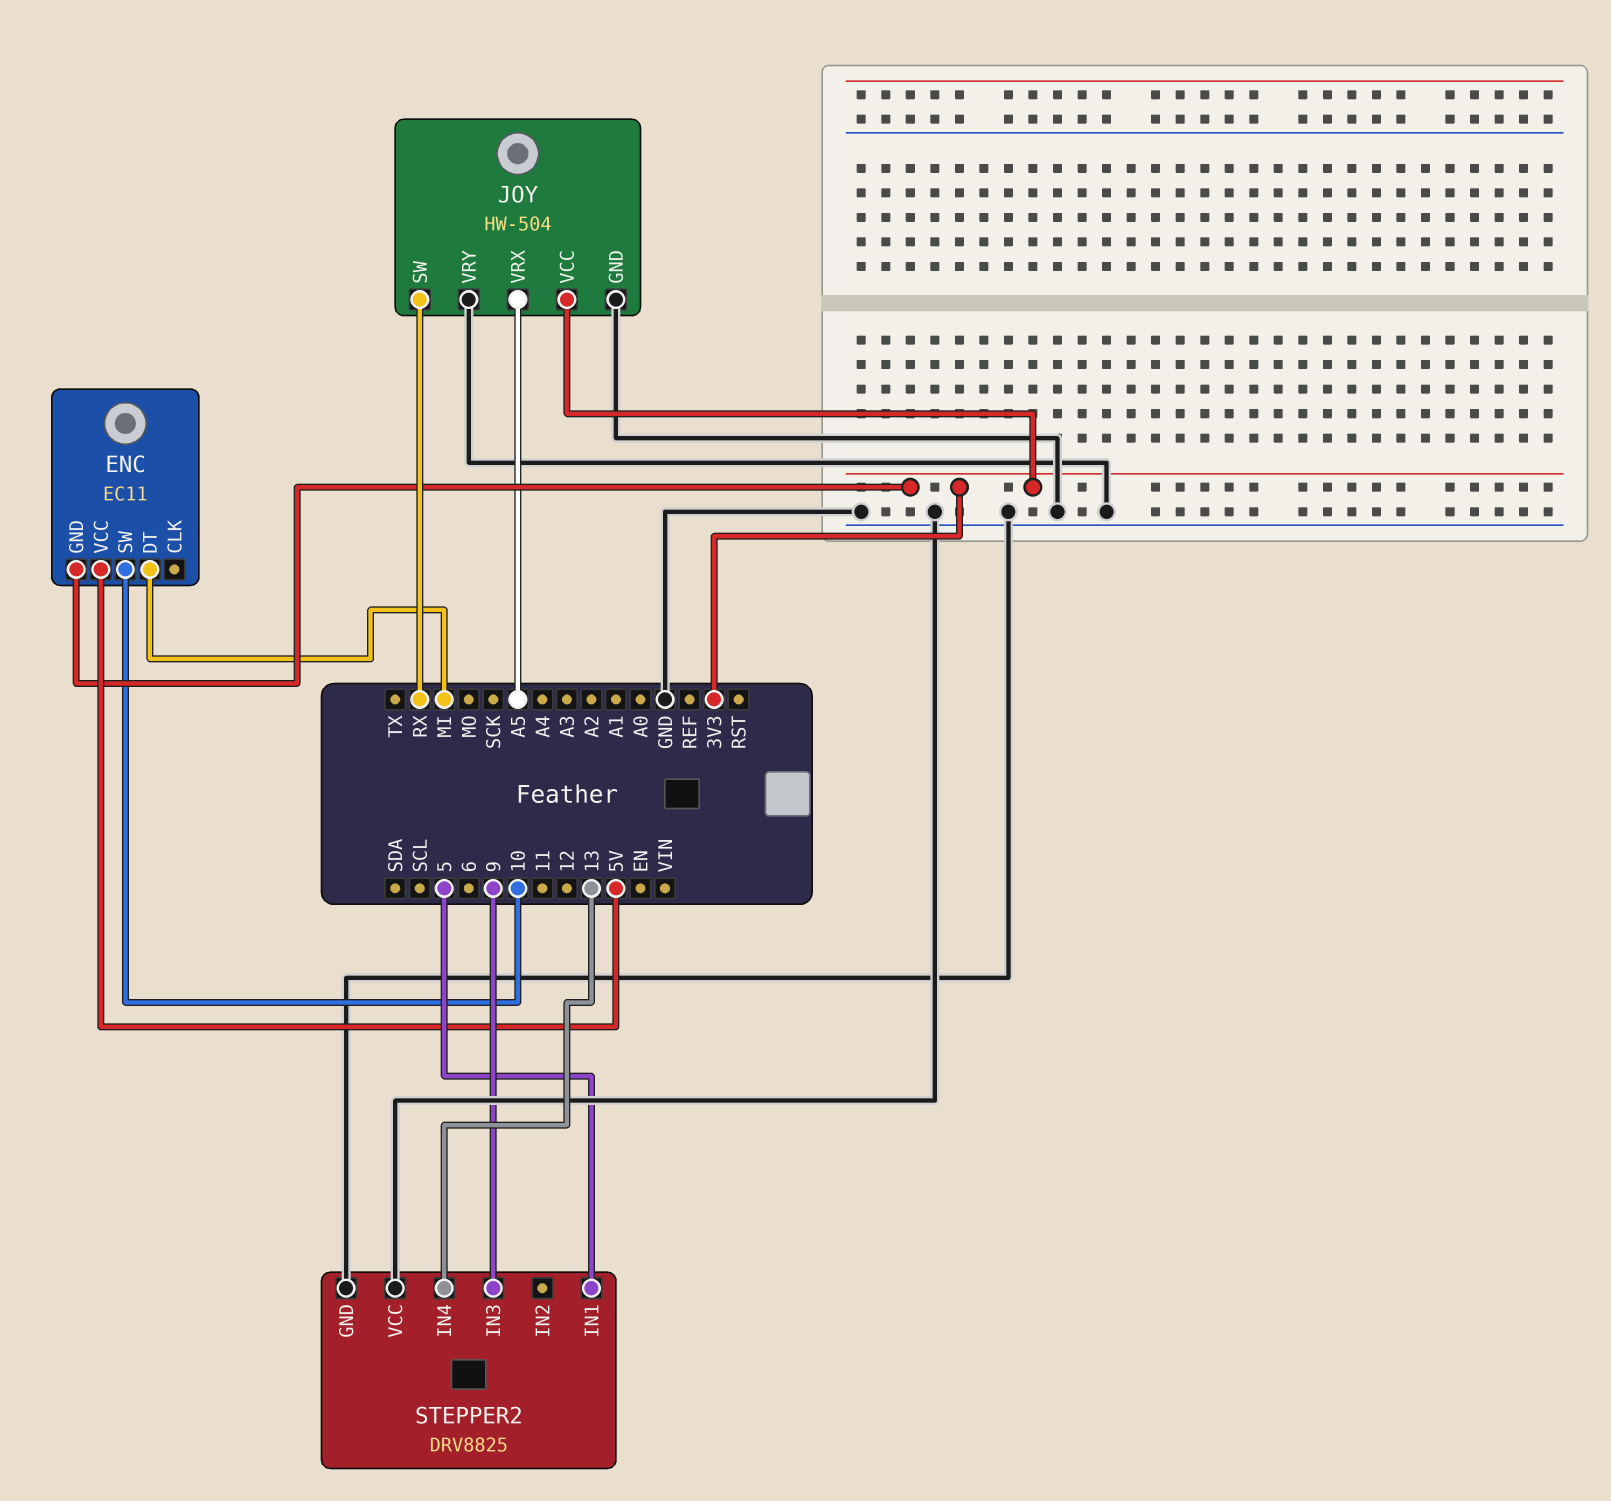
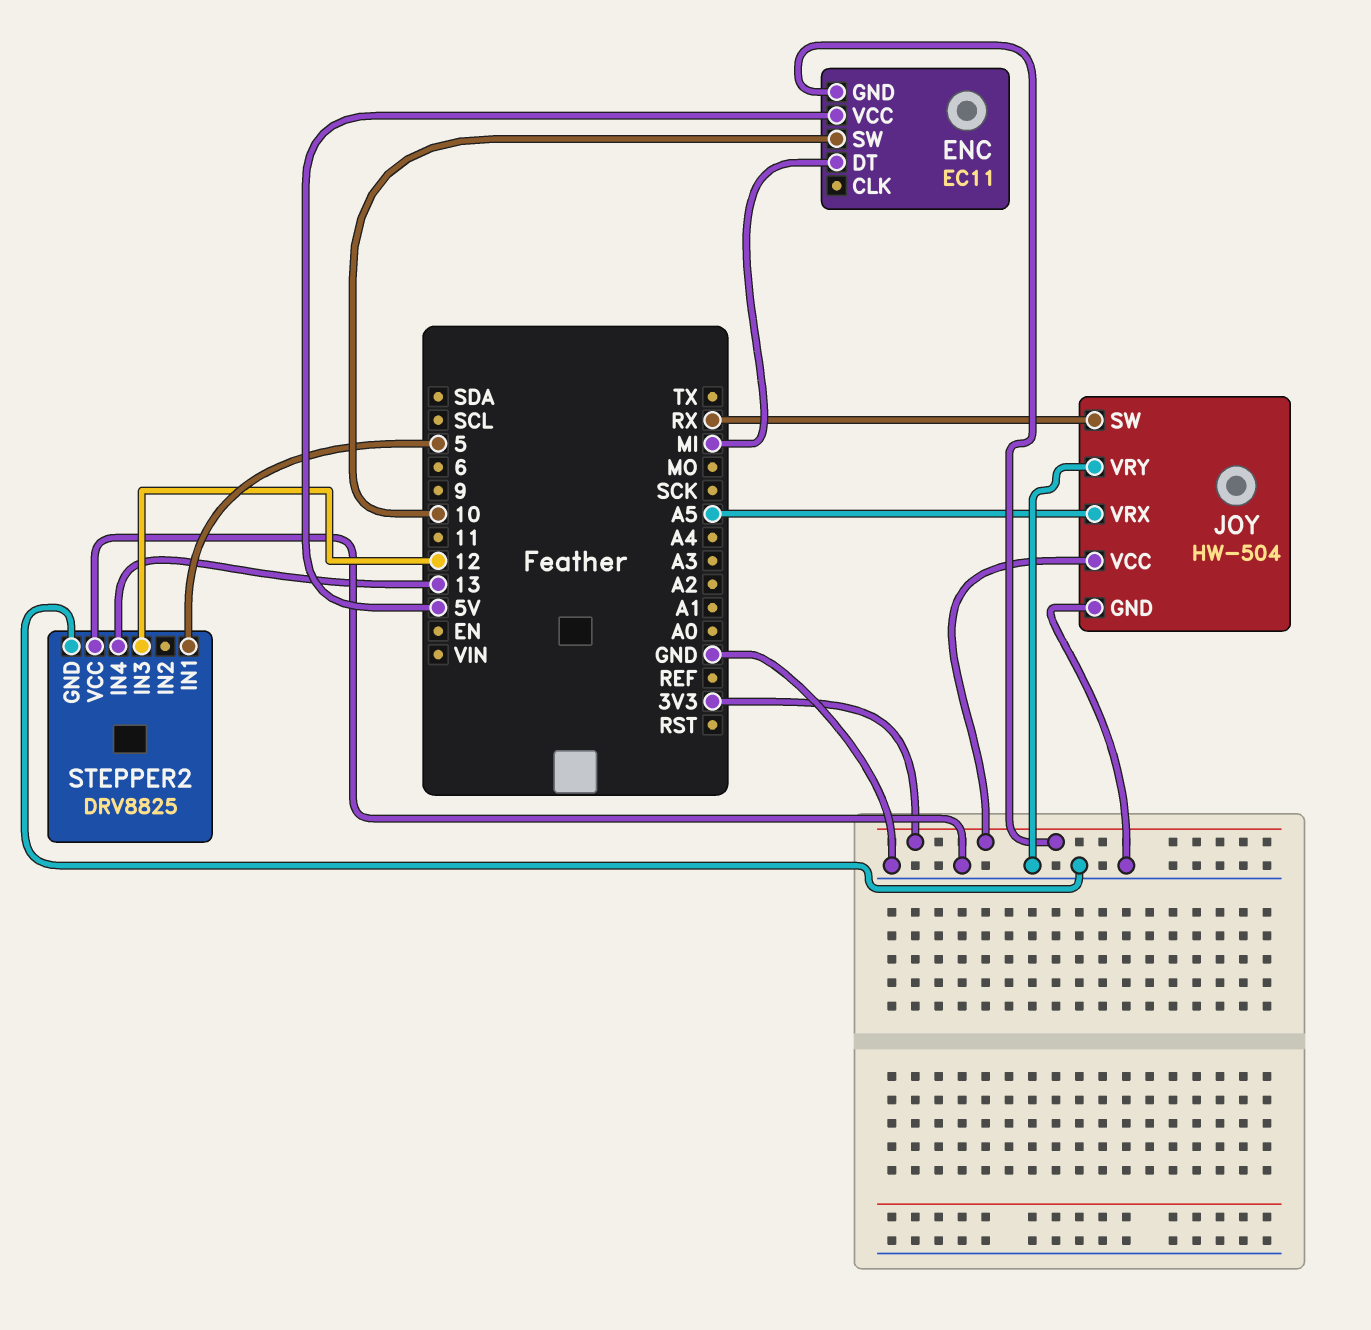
STEPPER2 pin IN3: 9 -> 12

